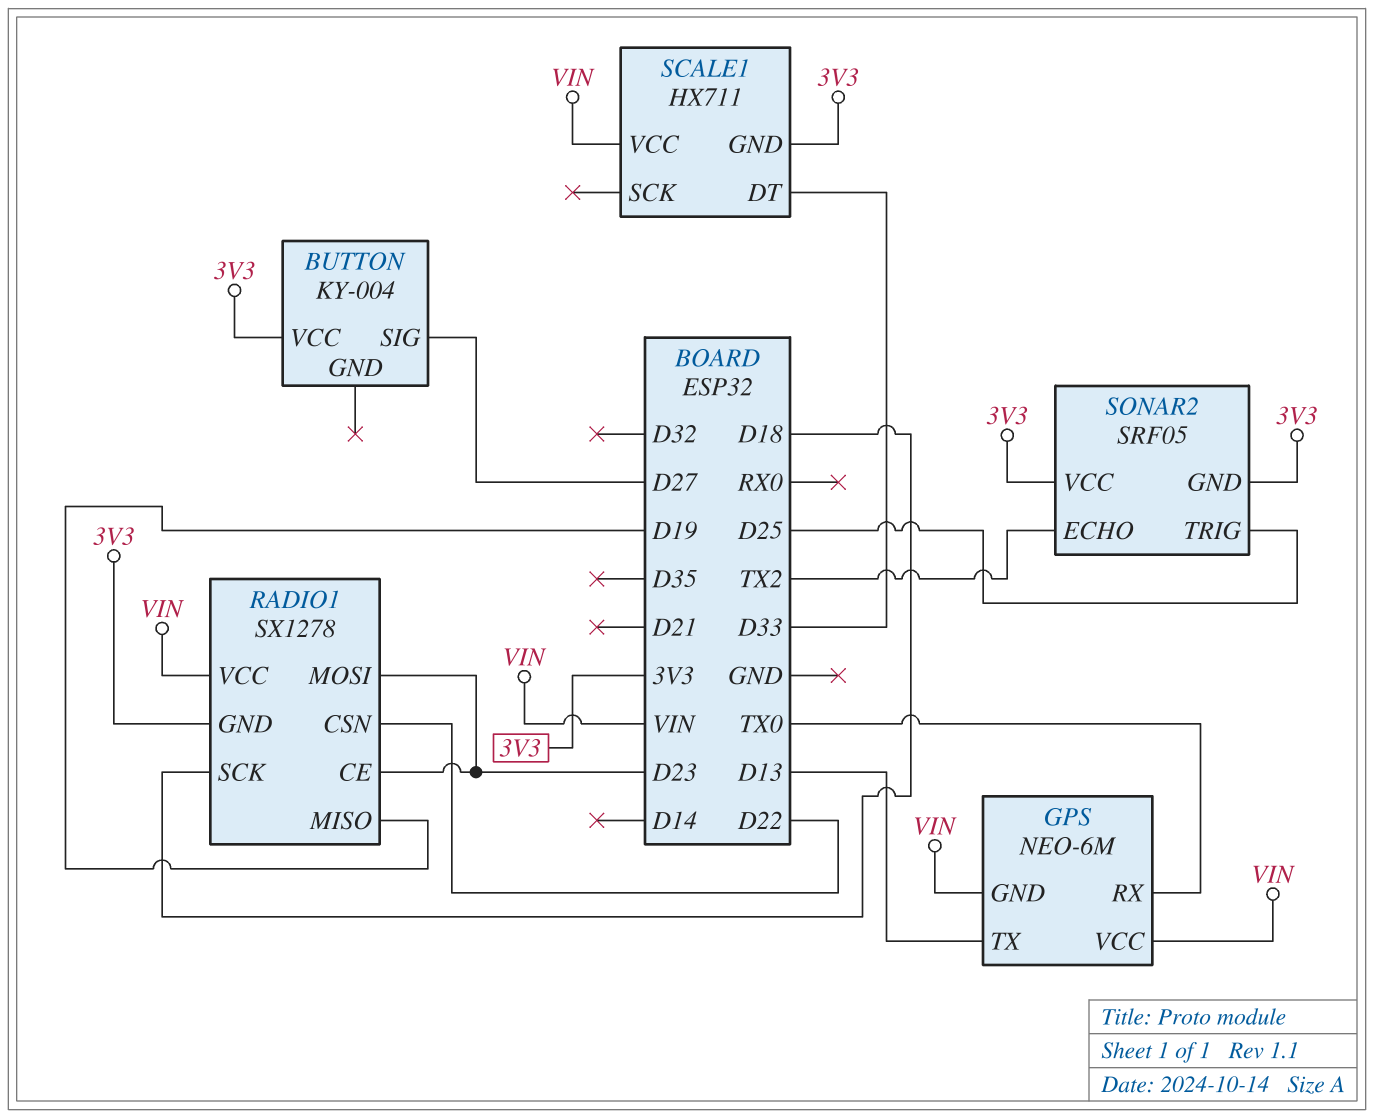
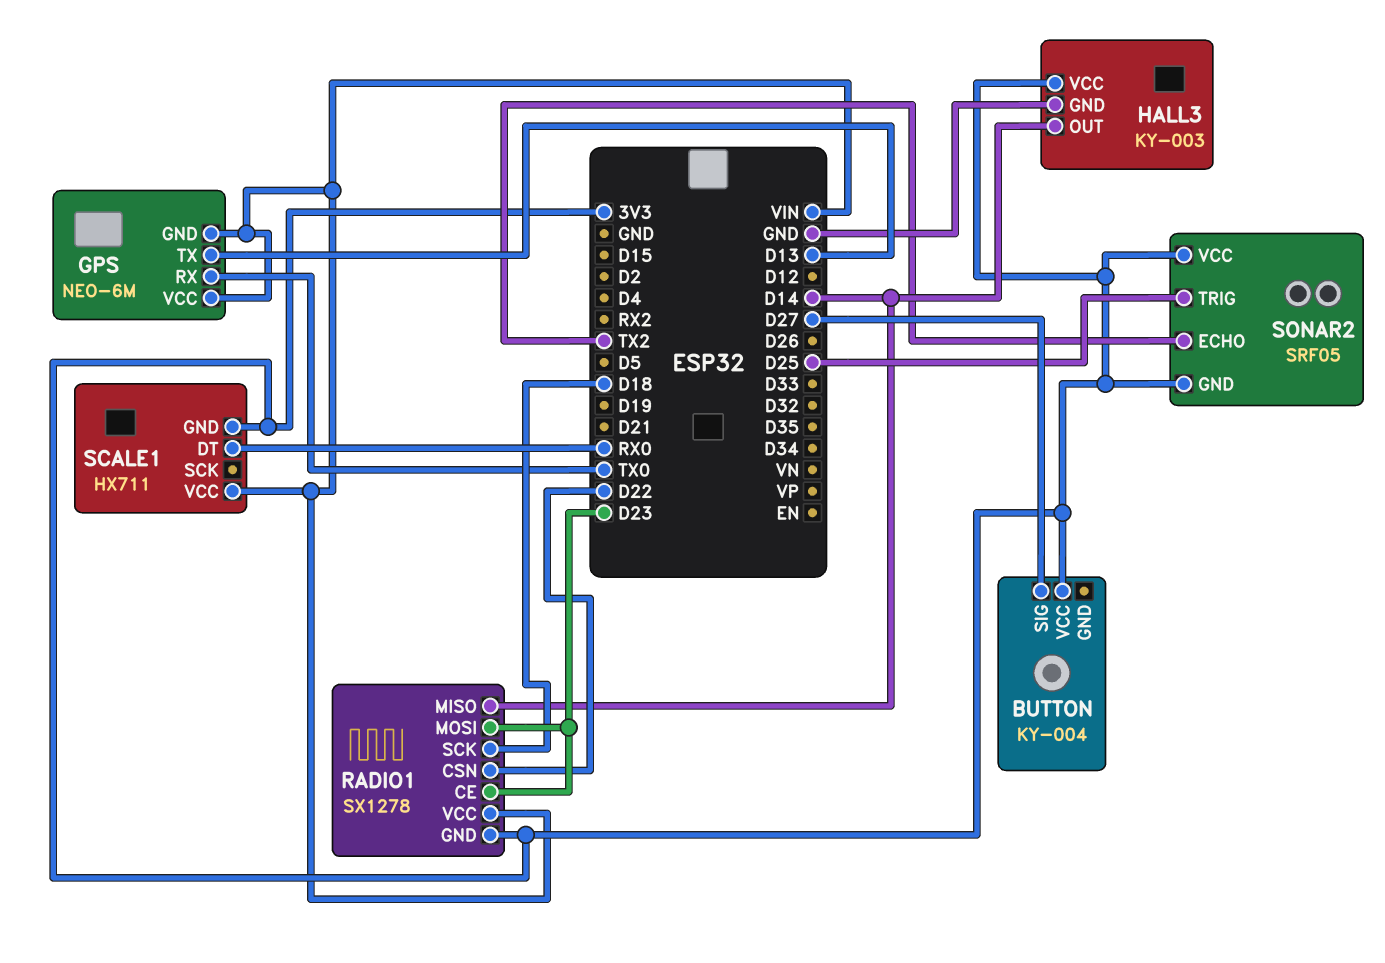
HALL3: none -> KY-003
HALL3 pin GND: none -> GND
HALL3 pin OUT: none -> D14
HALL3 pin VCC: none -> 3V3
RADIO1 pin MISO: D19 -> D14
SCALE1 pin DT: D33 -> RX0

